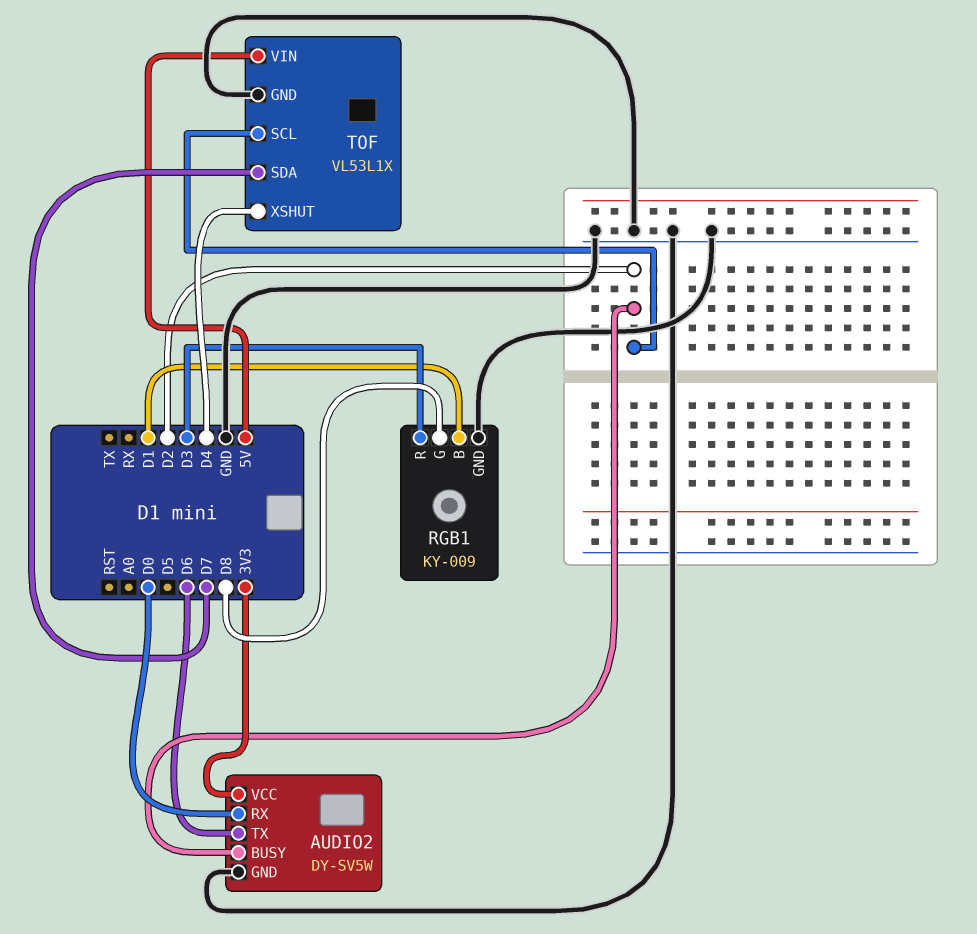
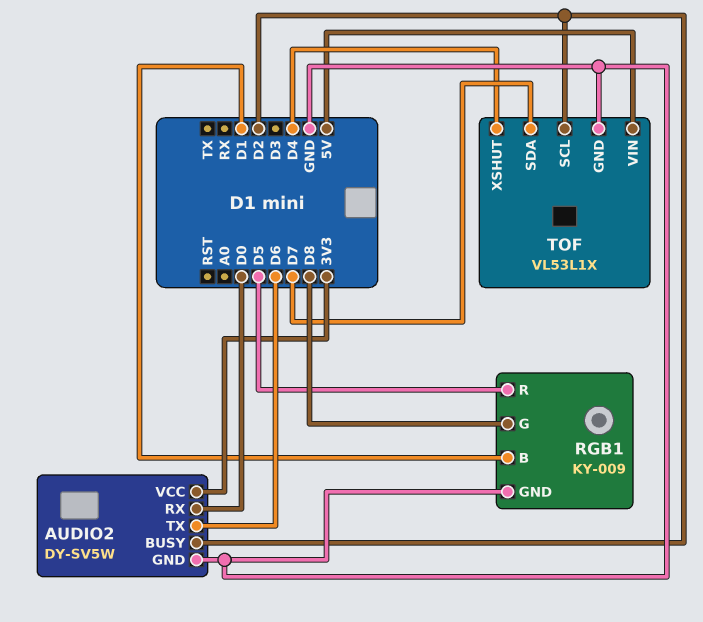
RGB1 pin R: D3 -> D5

